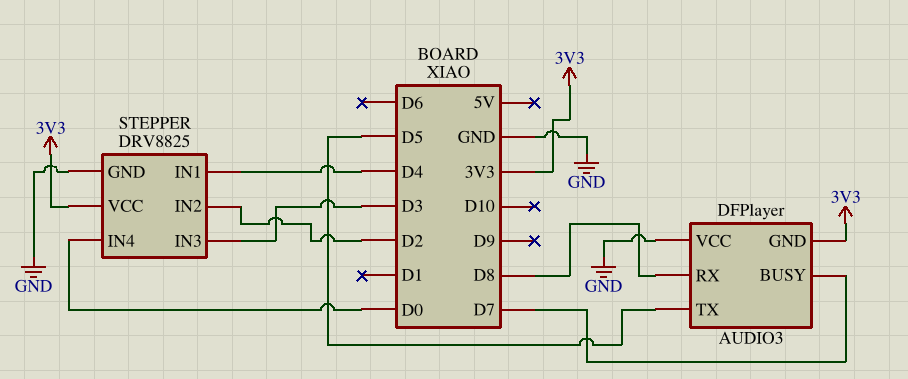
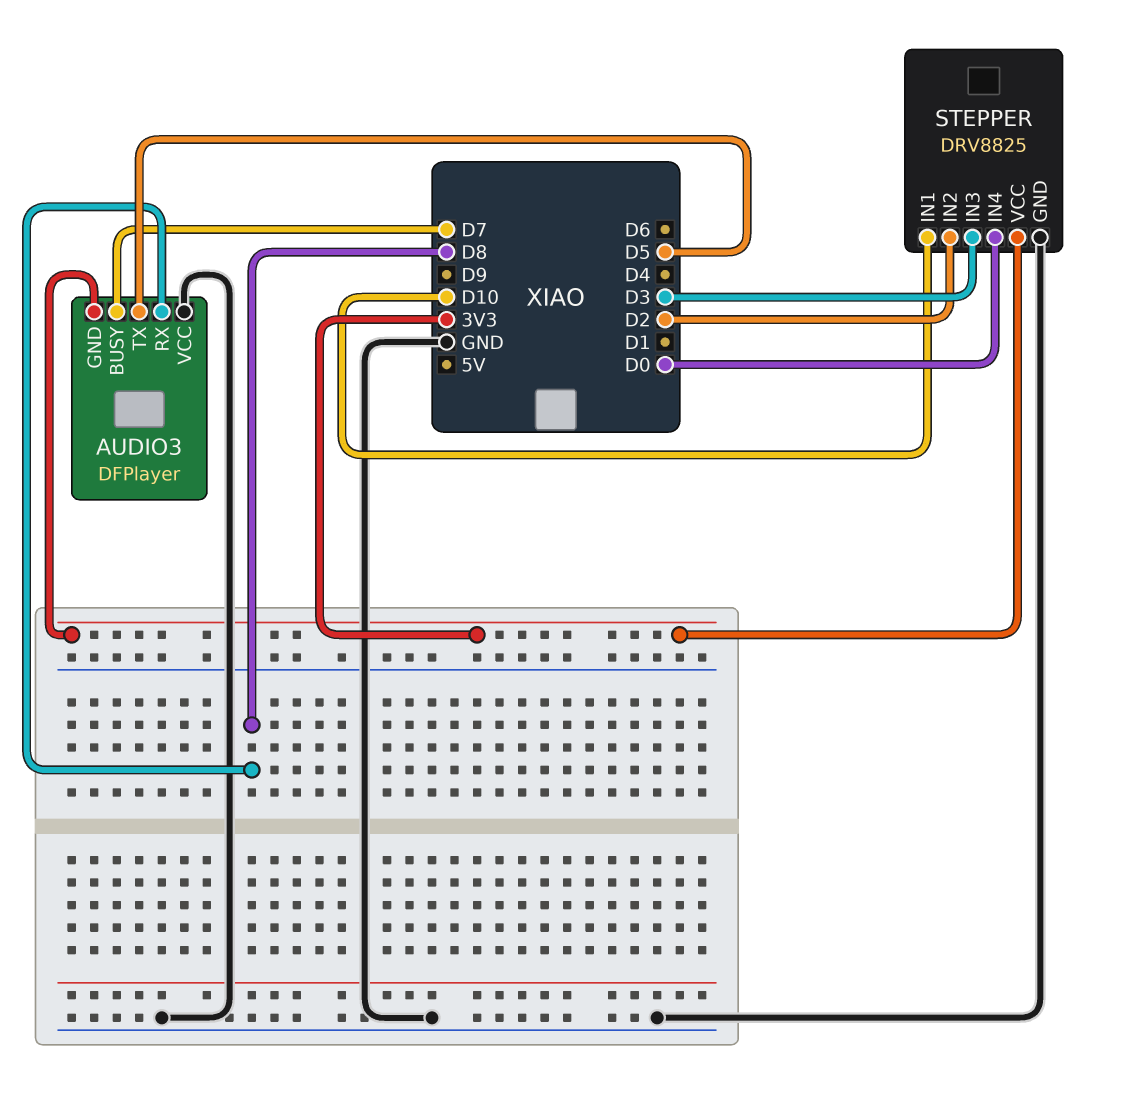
STEPPER pin IN1: D4 -> D10

